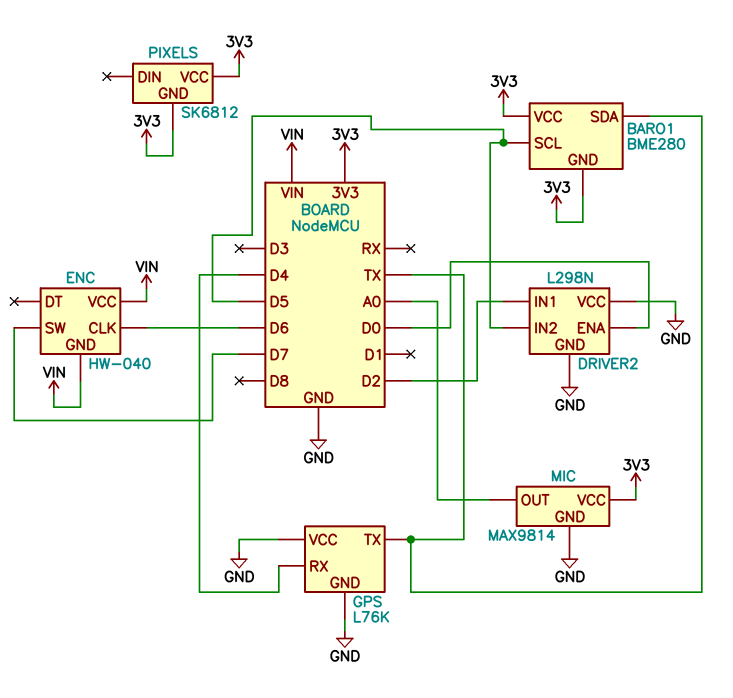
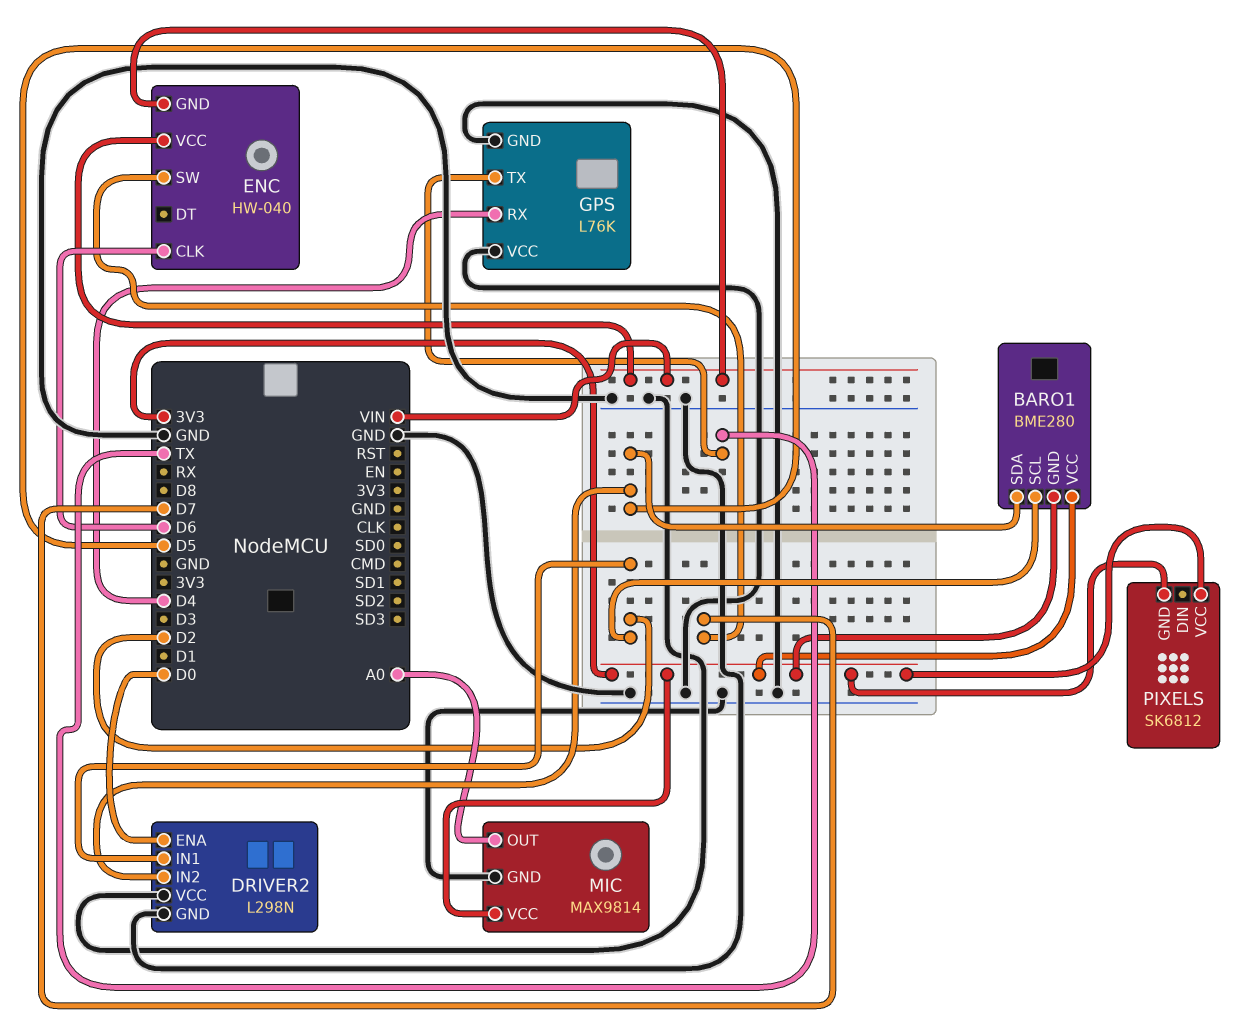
BARO1 pin SCL: D5 -> D2
BARO1 pin SDA: TX -> D5

